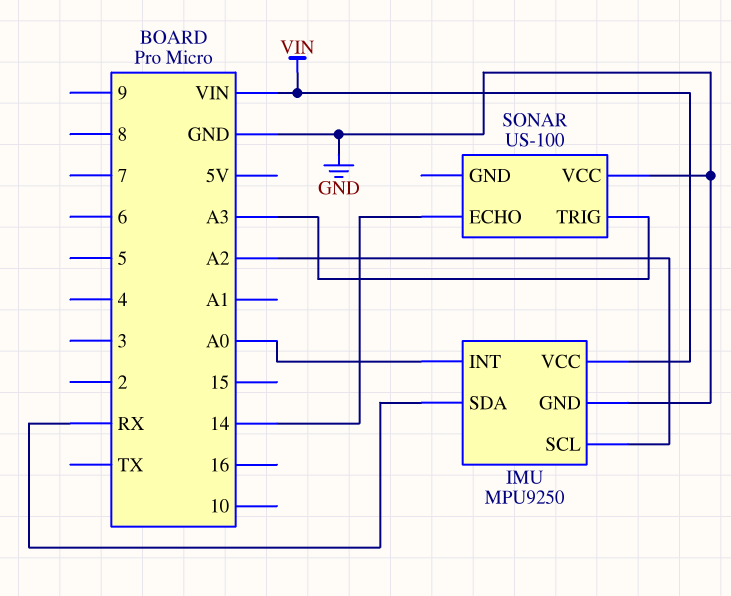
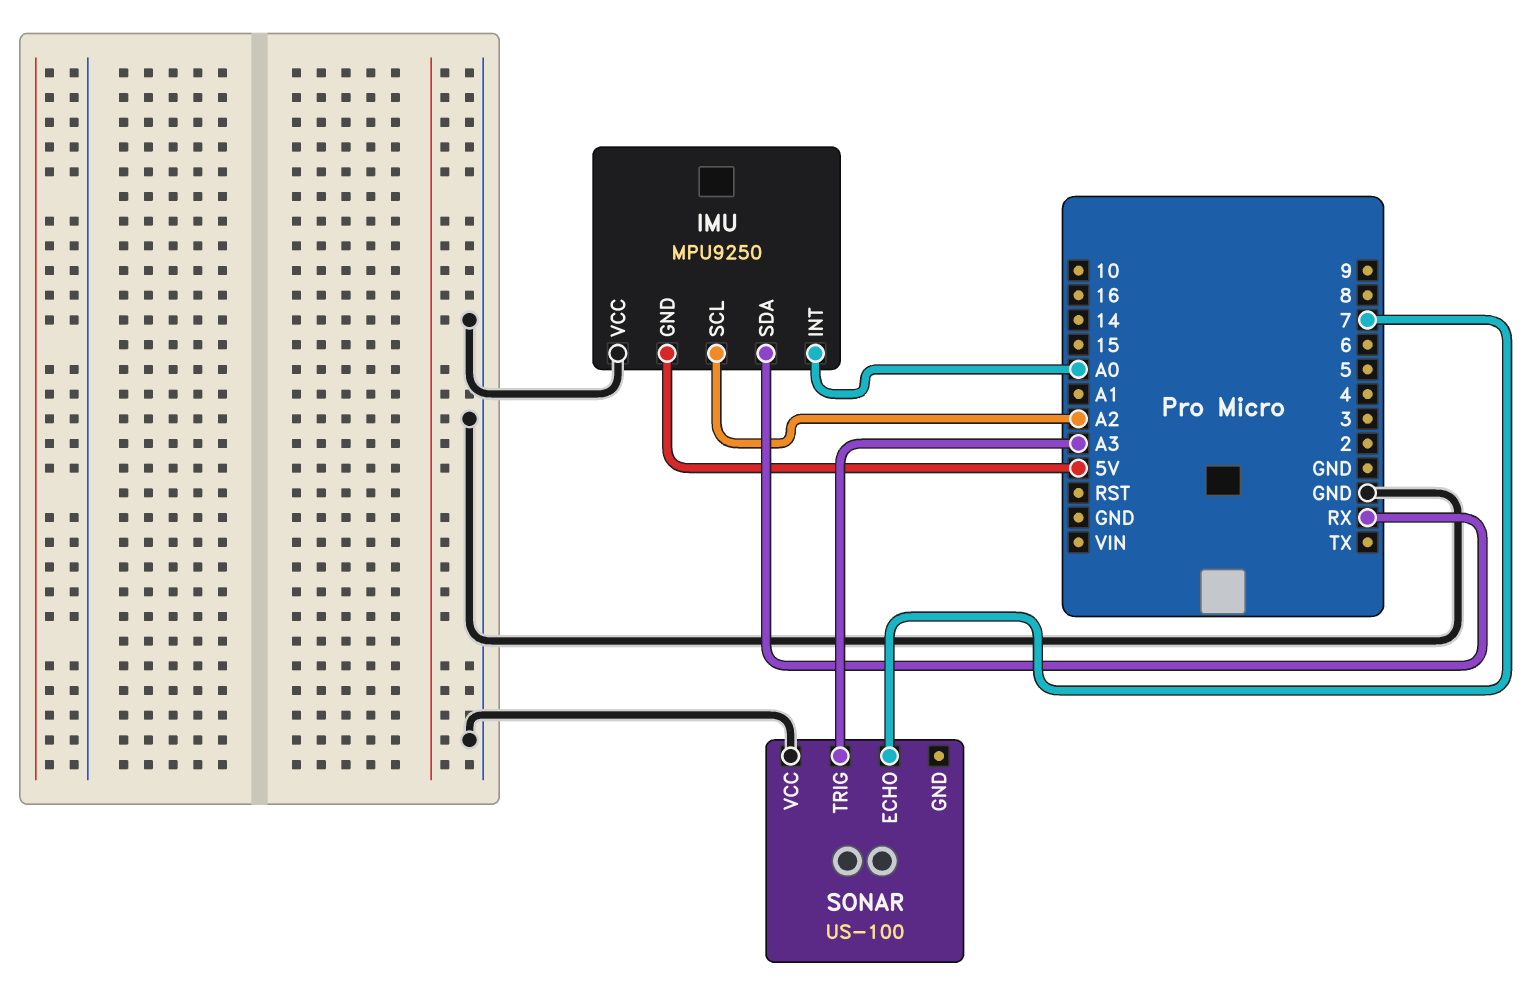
IMU pin GND: GND -> 5V
IMU pin VCC: VIN -> GND
SONAR pin ECHO: 14 -> 7

